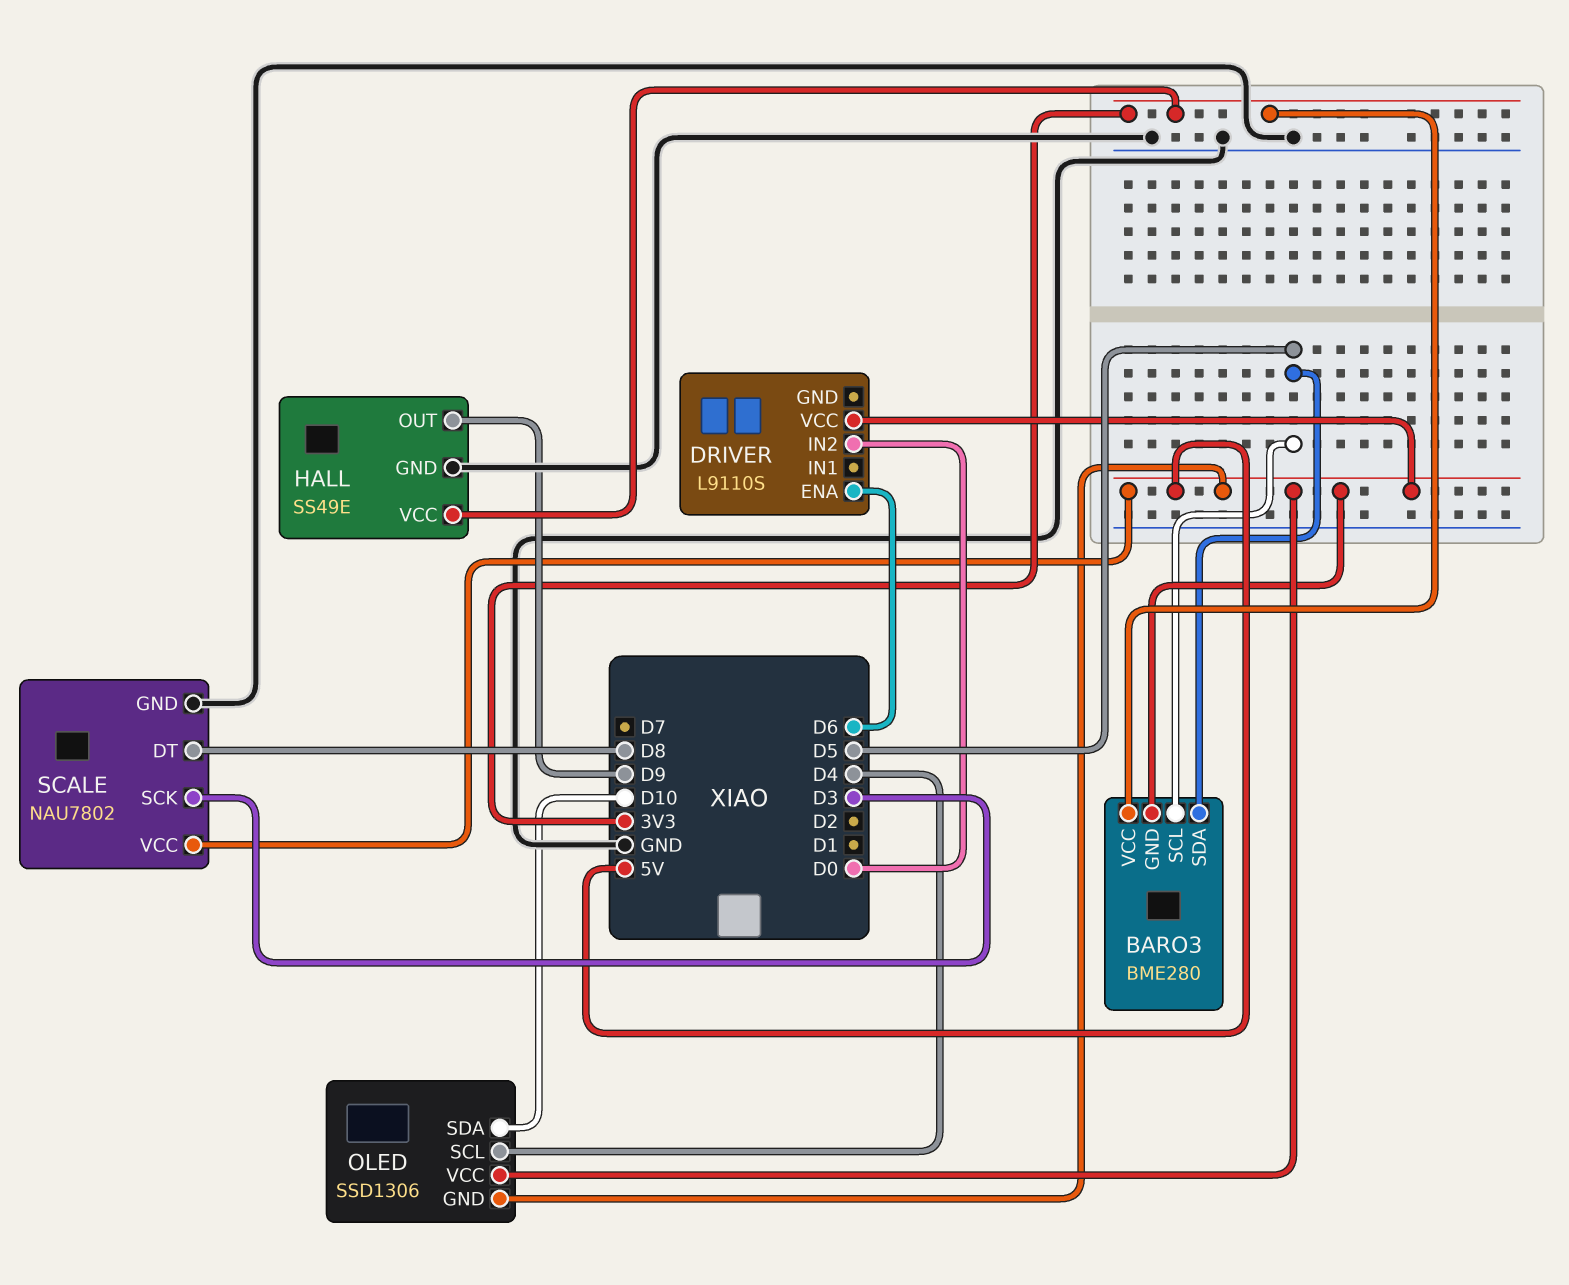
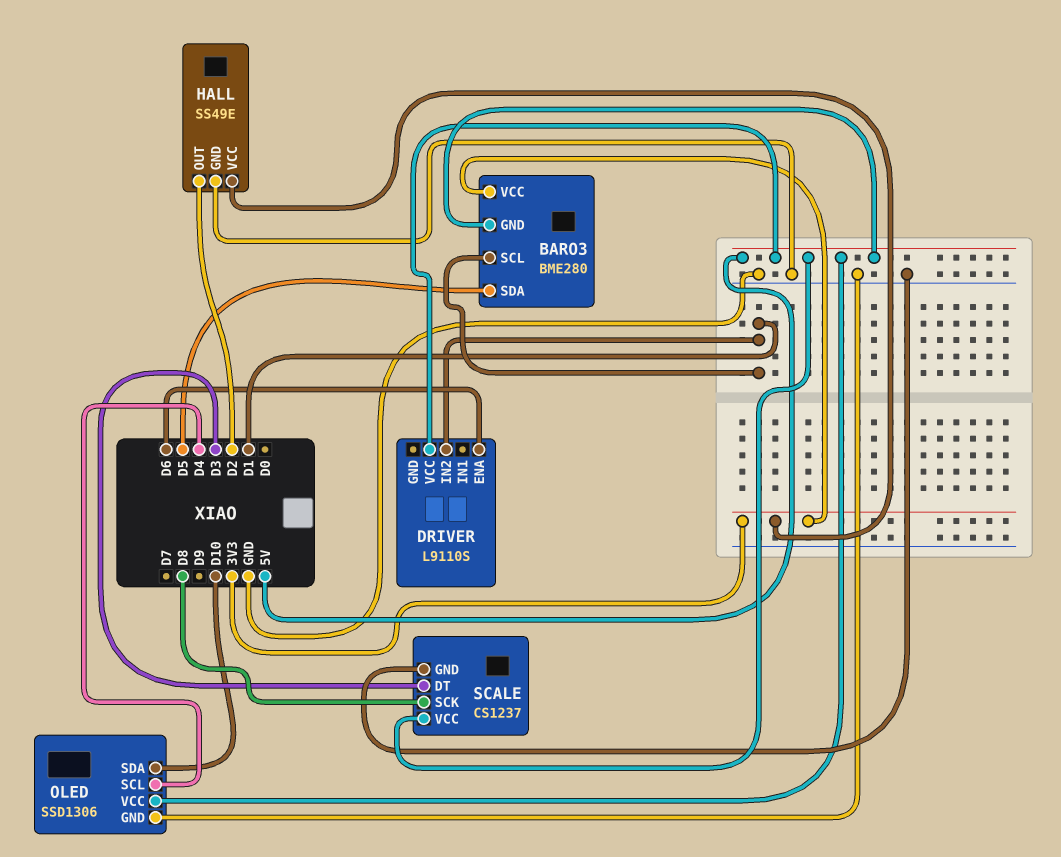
BARO3 pin SCL: D5 -> D1
DRIVER pin IN2: D0 -> D1
HALL pin OUT: D9 -> D2
OLED pin GND: 5V -> GND
SCALE: NAU7802 -> CS1237
SCALE pin DT: D8 -> D3
SCALE pin SCK: D3 -> D8

